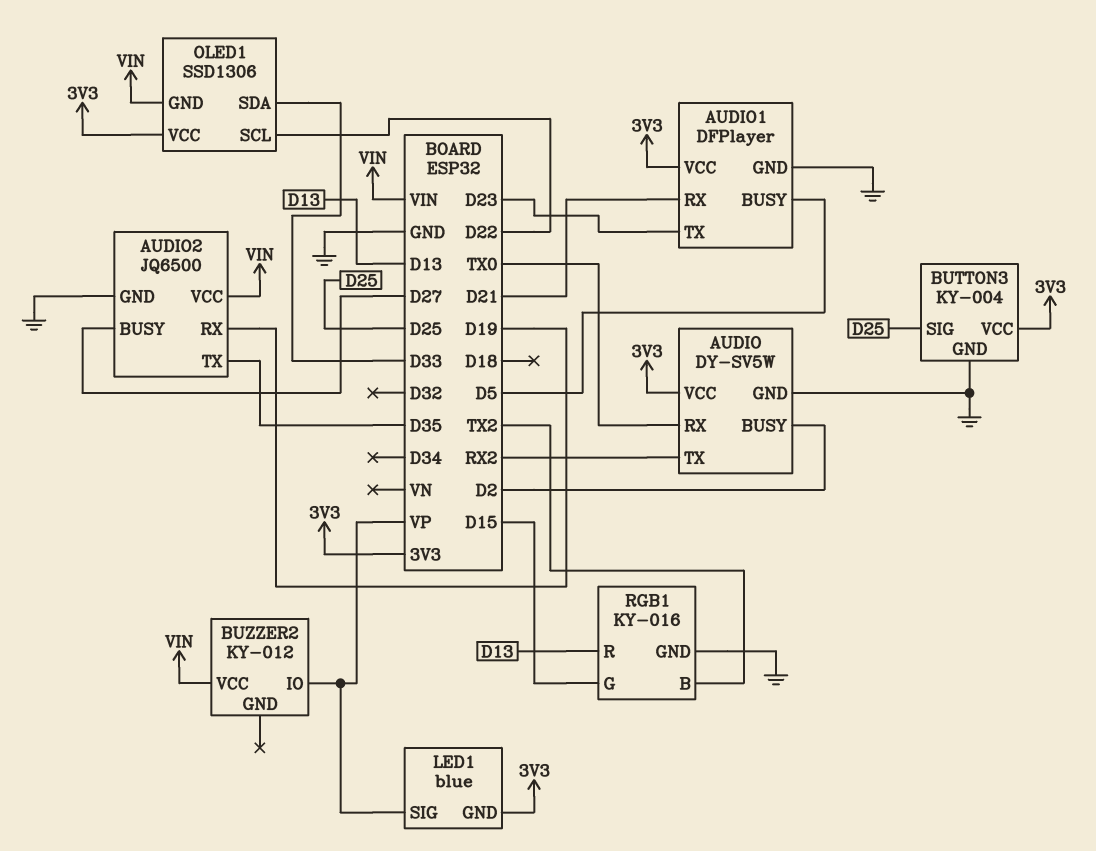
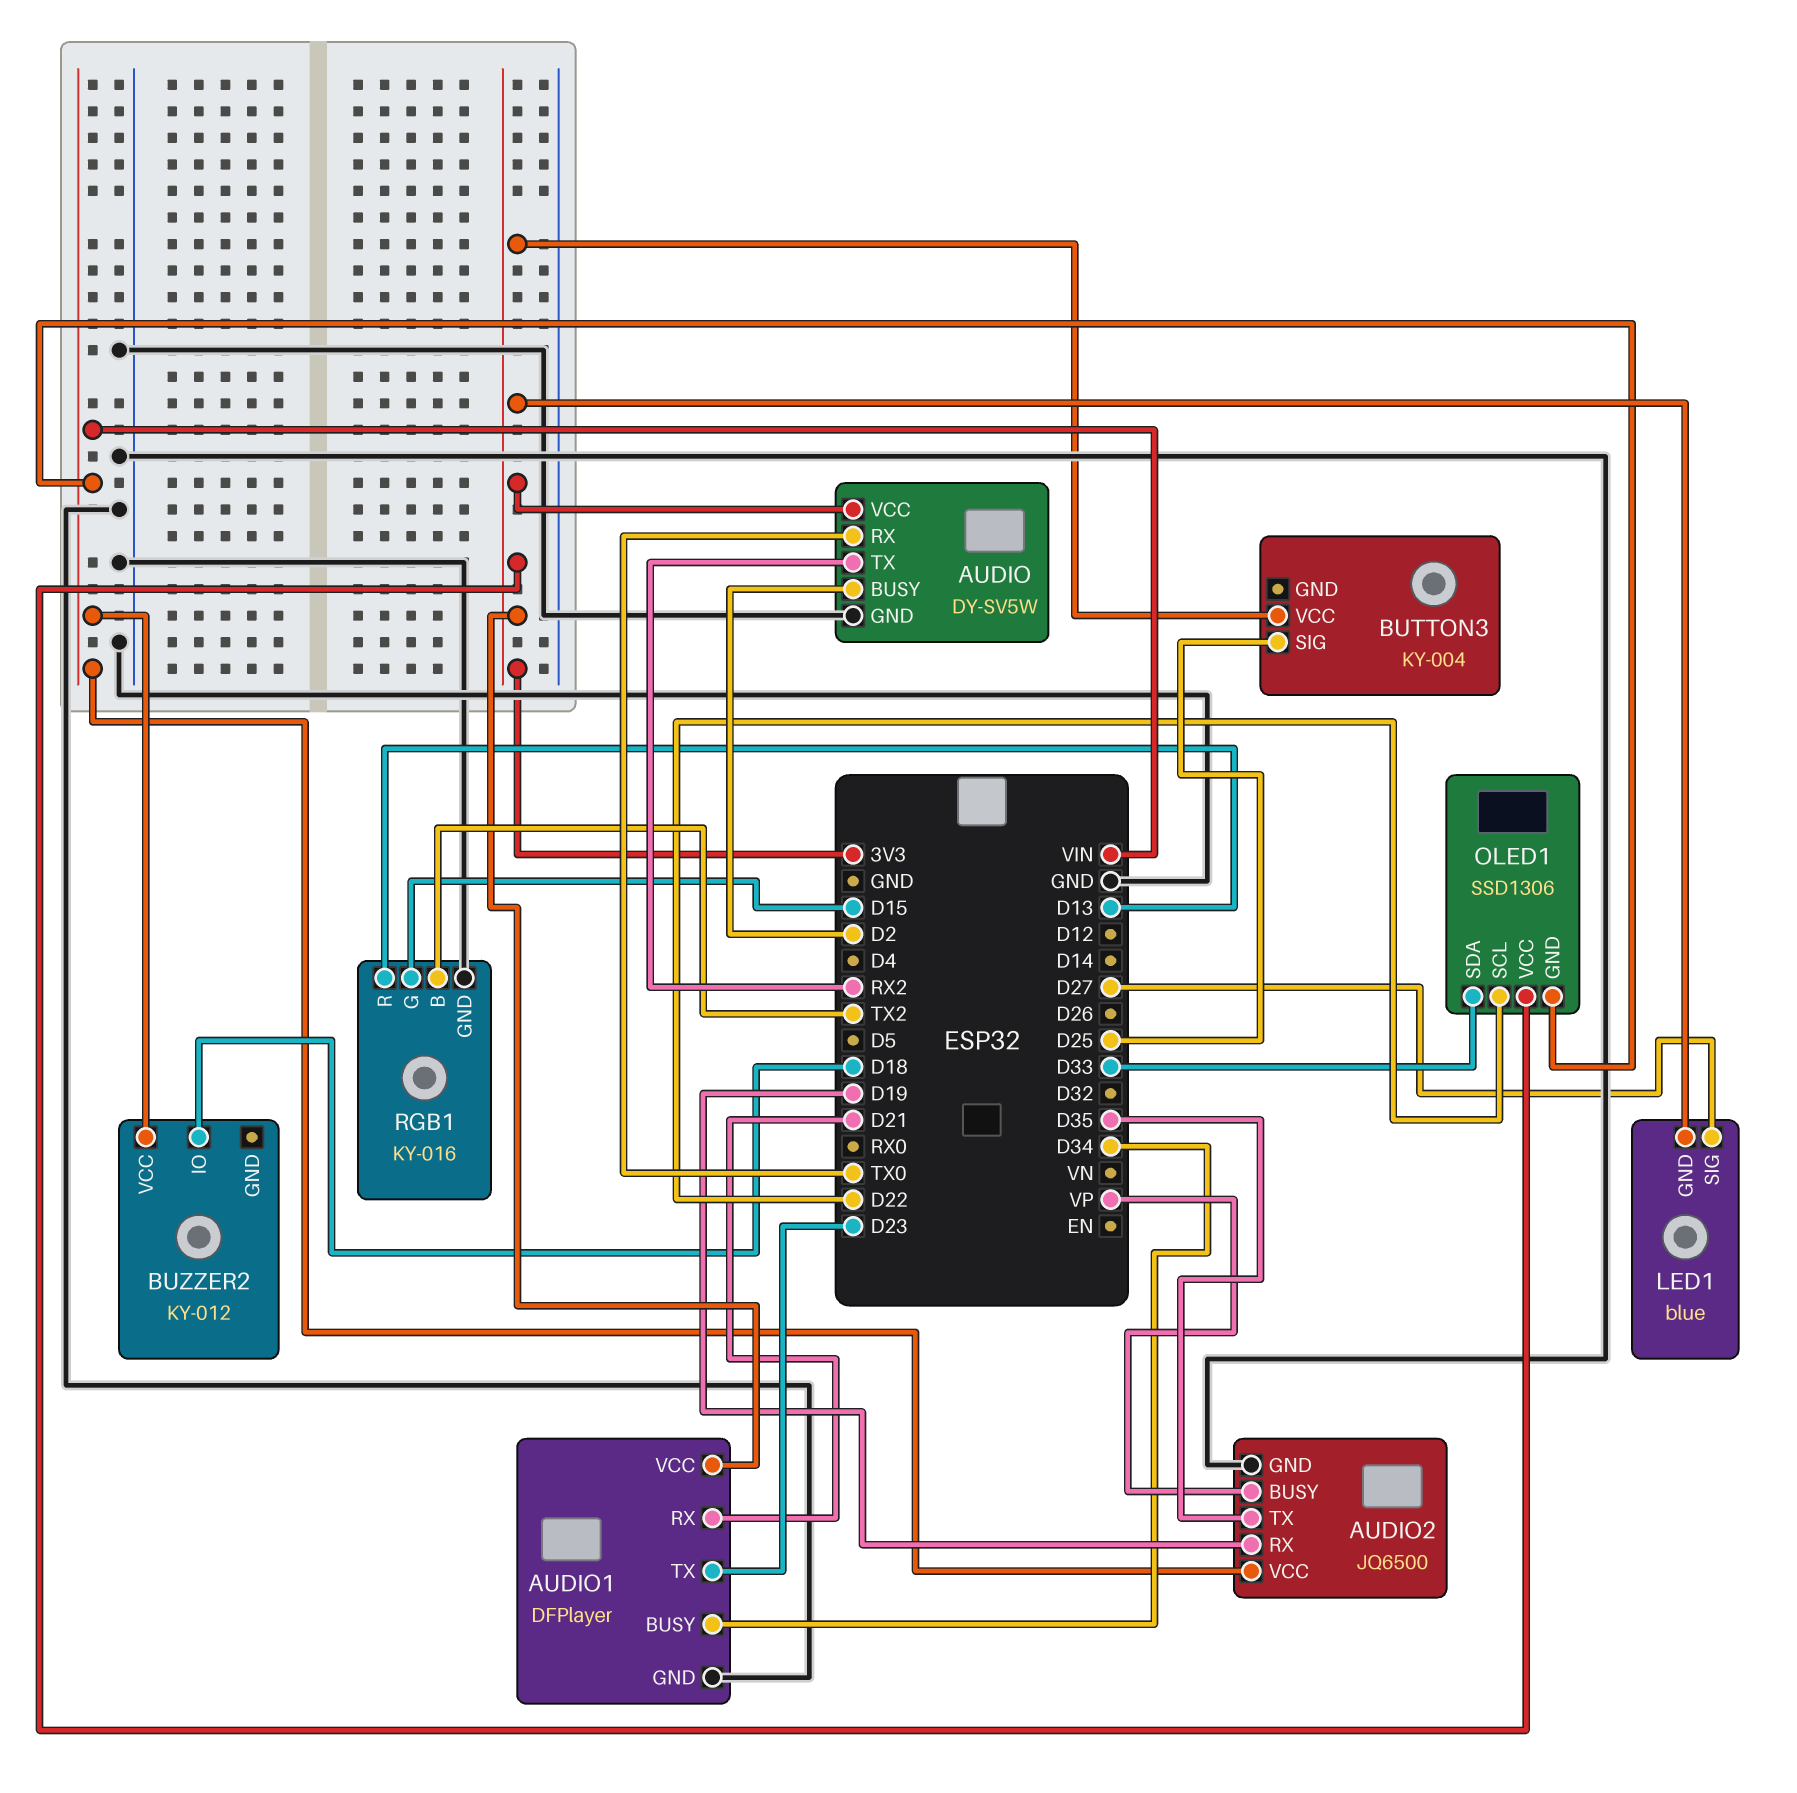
AUDIO1 pin BUSY: D5 -> D34
AUDIO2 pin BUSY: D27 -> VP
BUTTON3 pin GND: GND -> none
BUZZER2 pin IO: VP -> D18
LED1 pin SIG: VP -> D27

